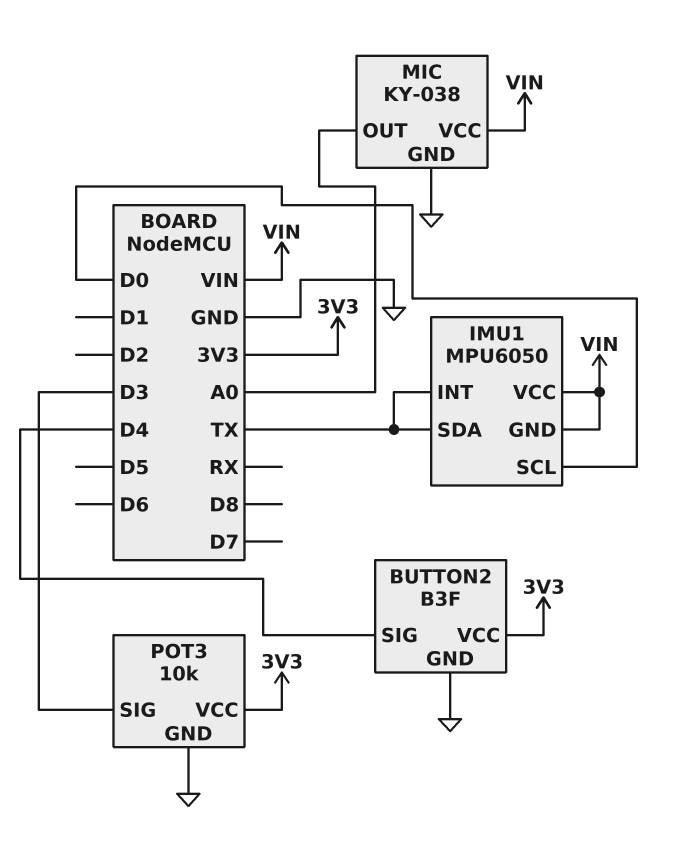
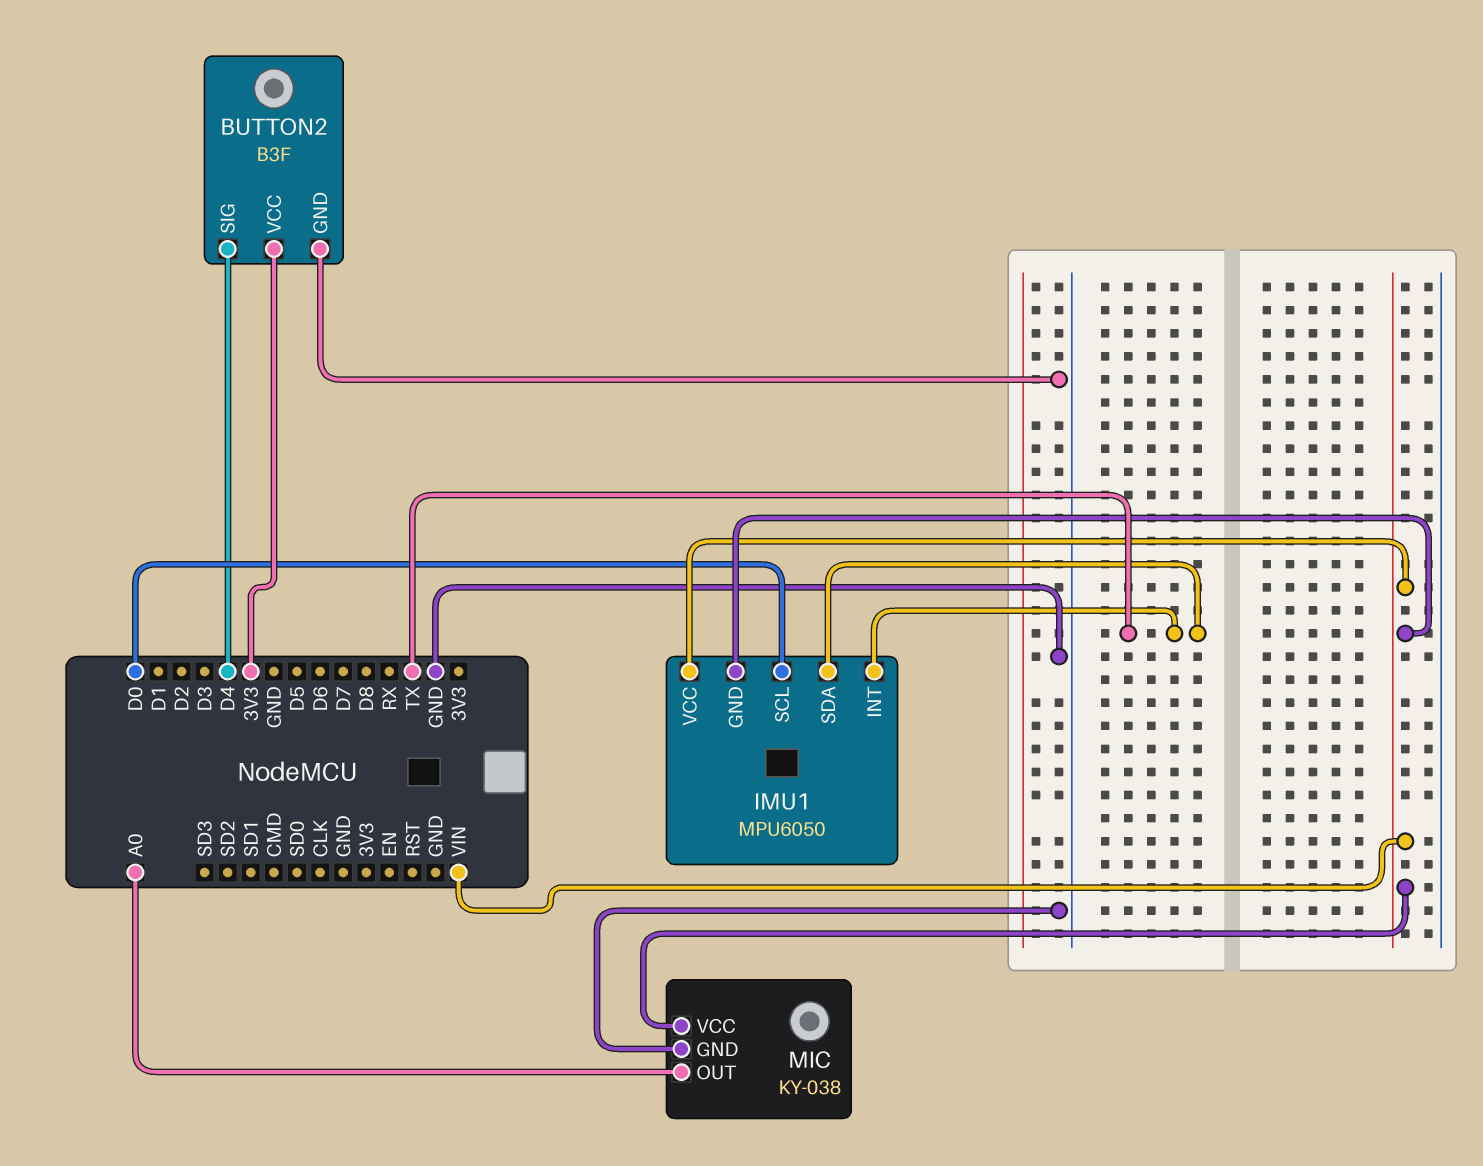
POT3: 10k -> none
POT3 pin GND: GND -> none
POT3 pin SIG: D3 -> none
POT3 pin VCC: 3V3 -> none

